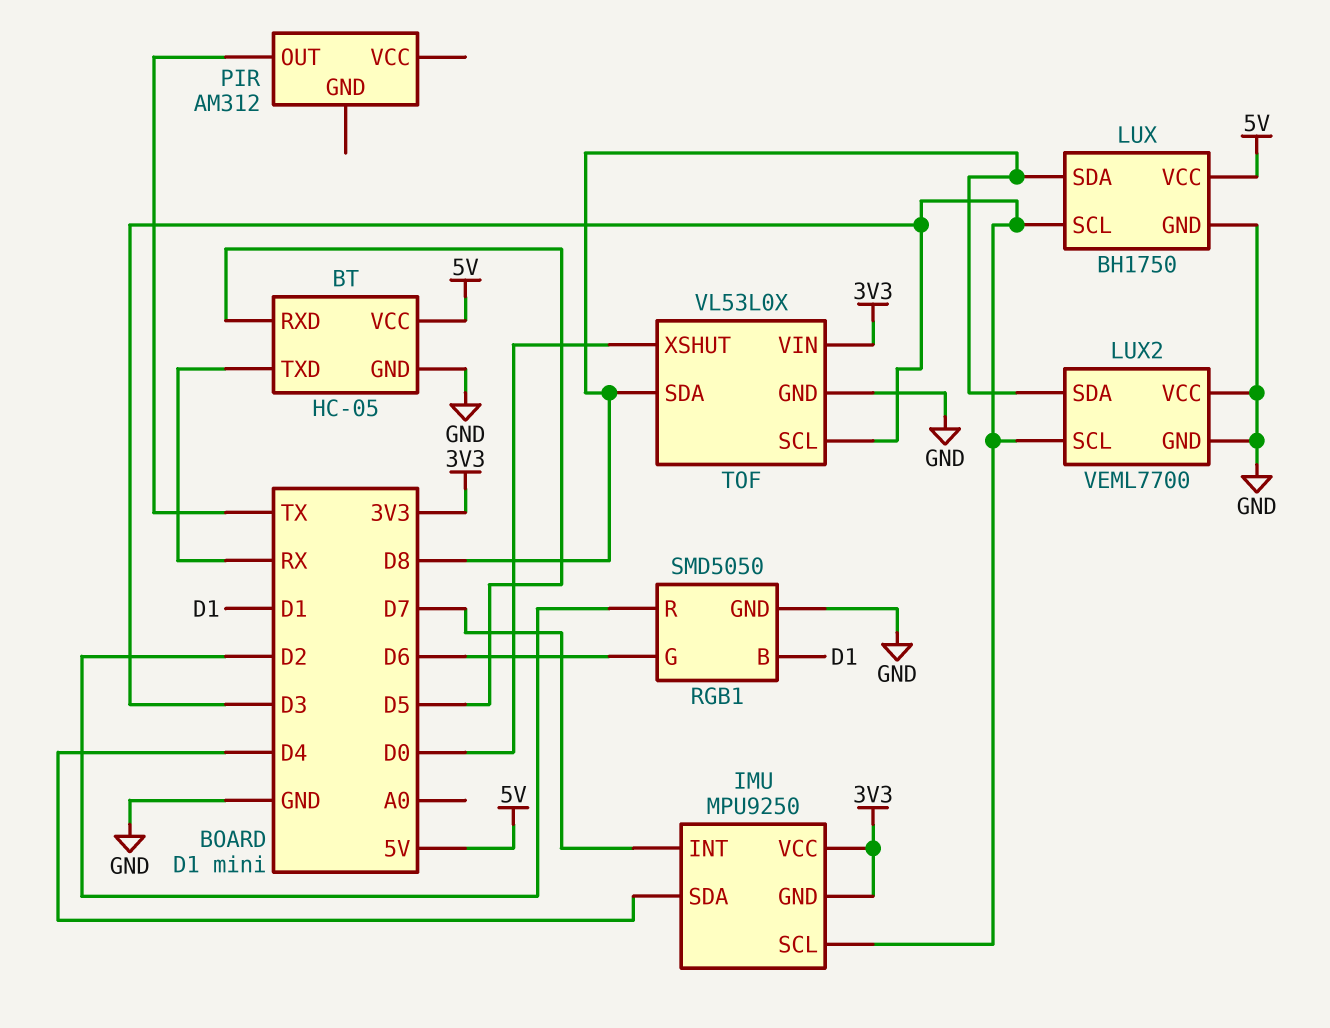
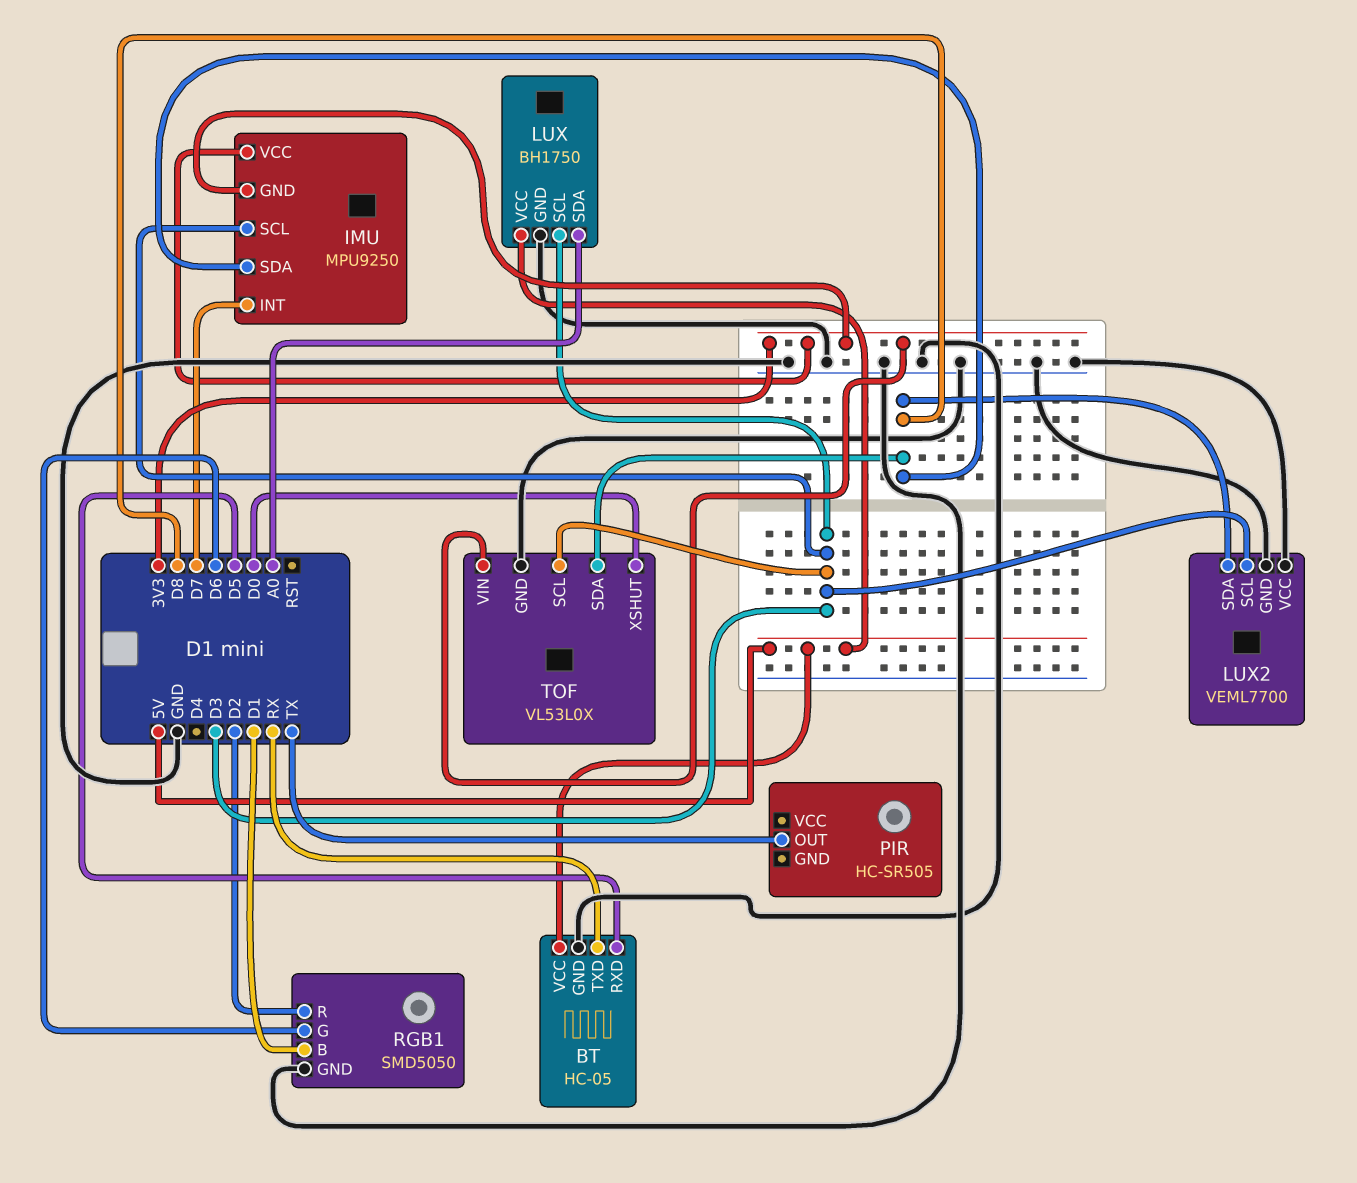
IMU pin SDA: D4 -> D8
LUX pin SDA: D8 -> A0
PIR: AM312 -> HC-SR505

